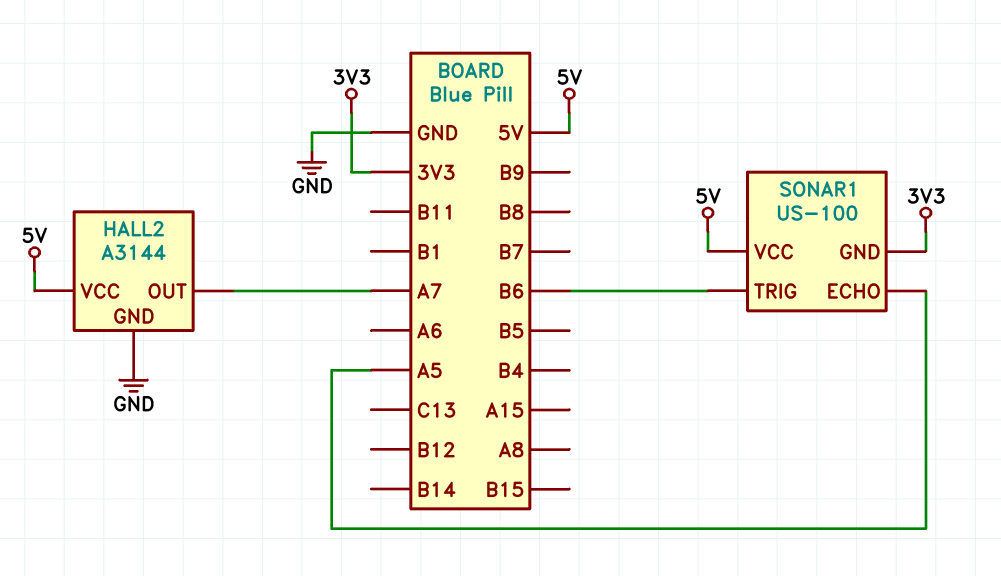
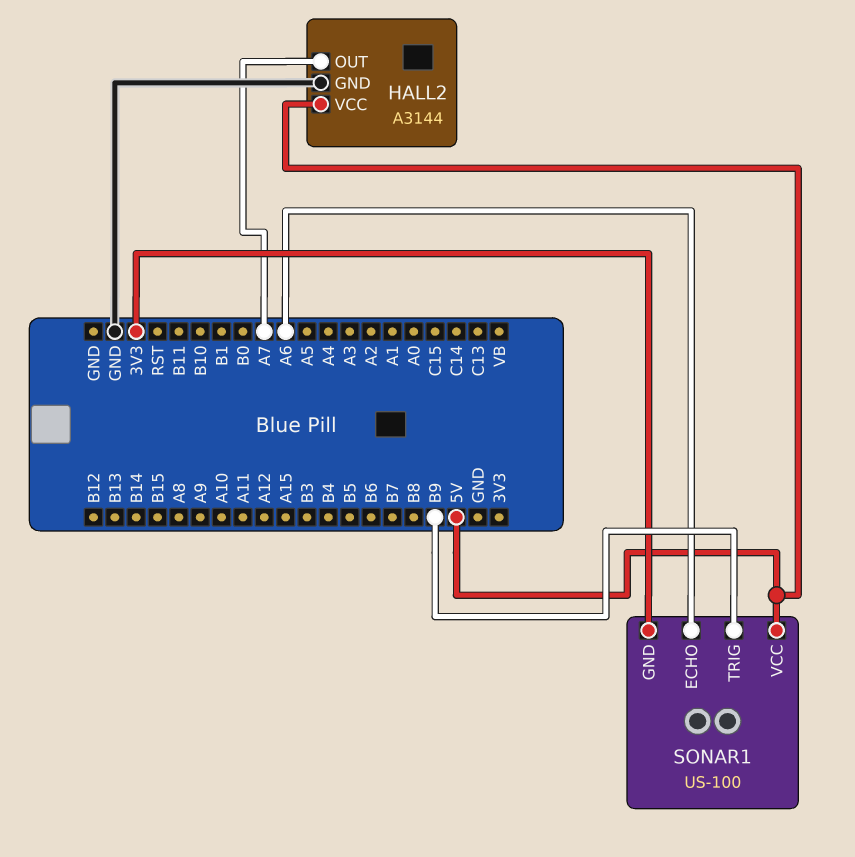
SONAR1 pin ECHO: A5 -> A6
SONAR1 pin TRIG: B6 -> B9

